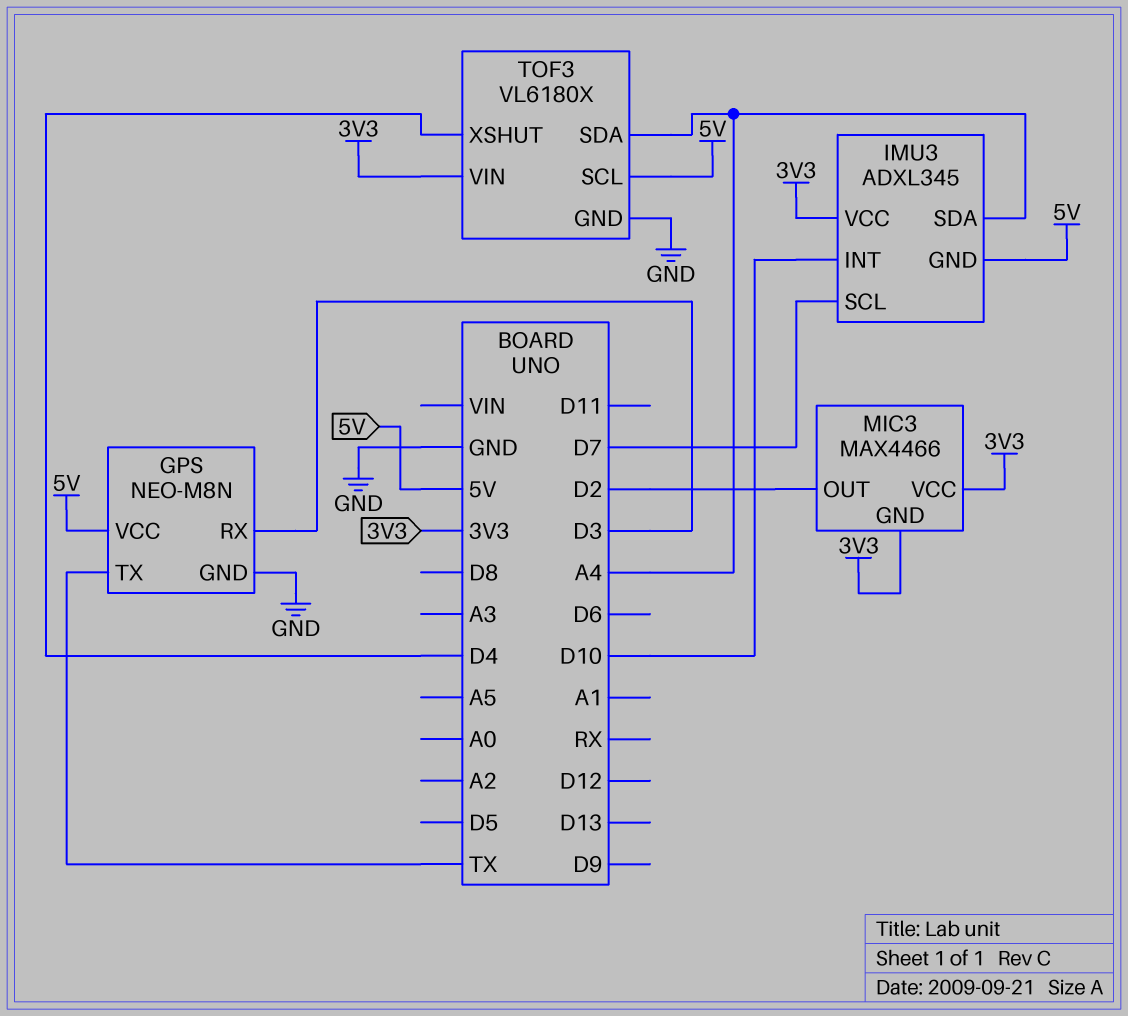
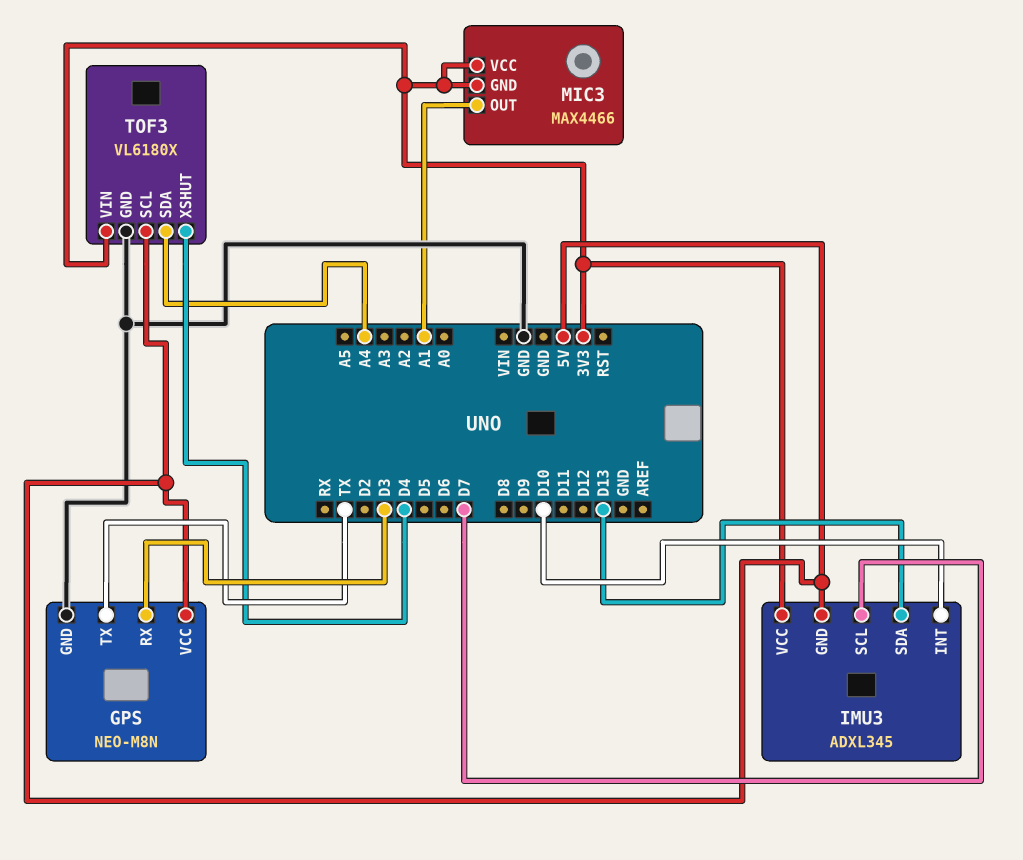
IMU3 pin SDA: A4 -> D13
MIC3 pin OUT: D2 -> A1

